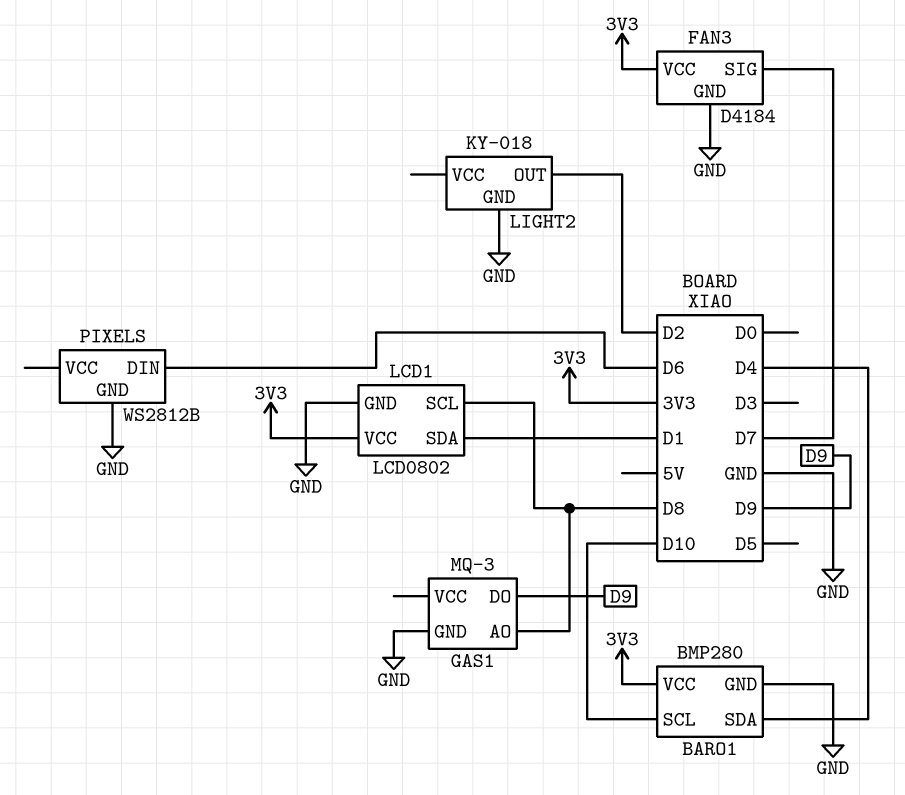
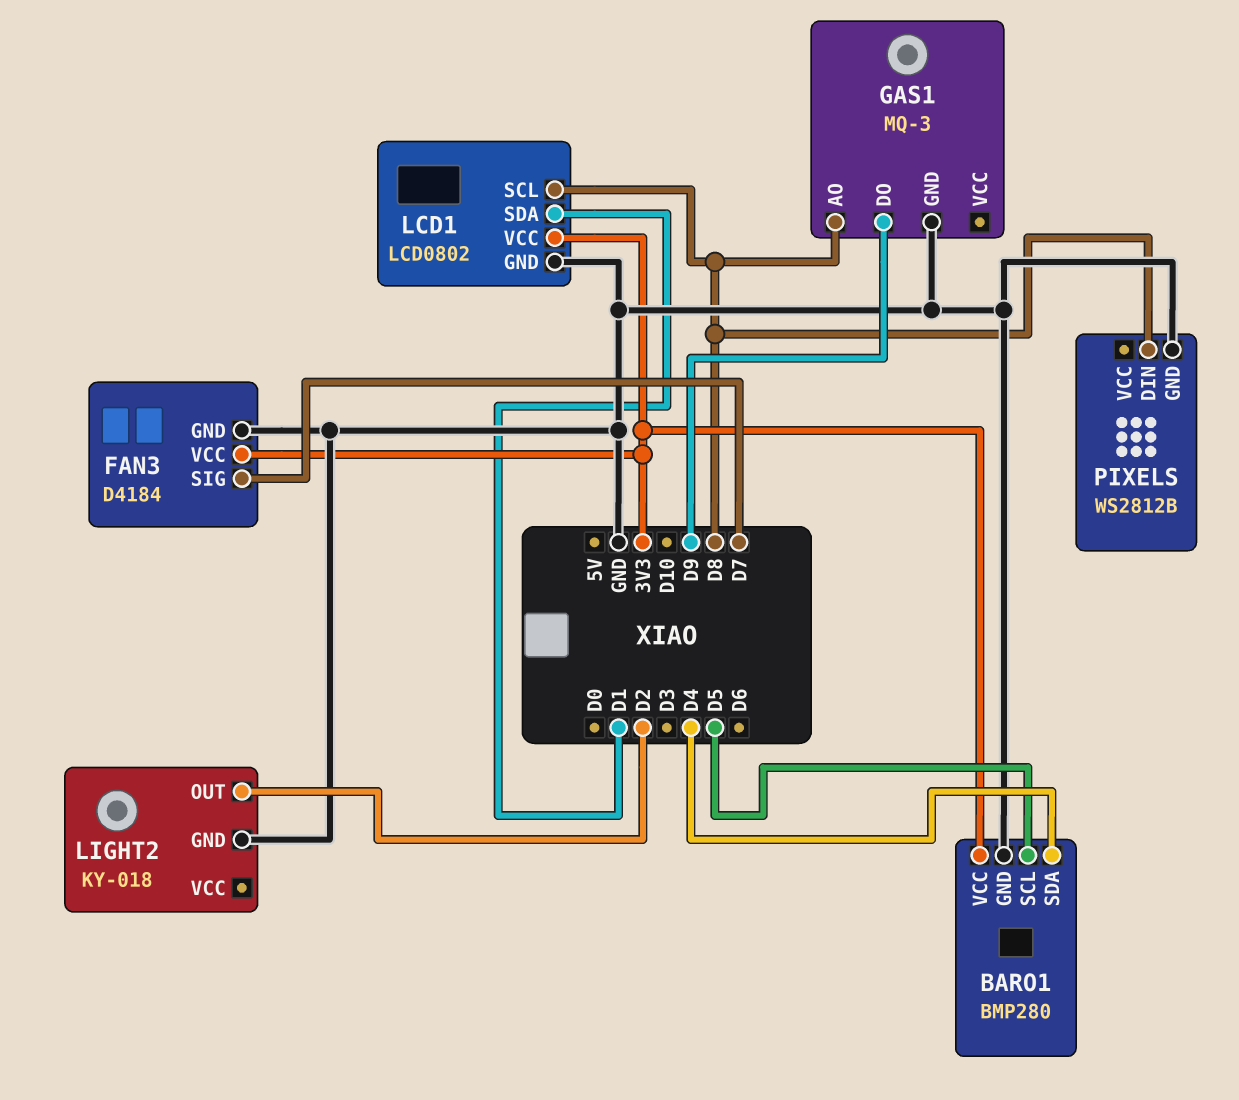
BARO1 pin SCL: D10 -> D5
PIXELS pin DIN: D6 -> D8

